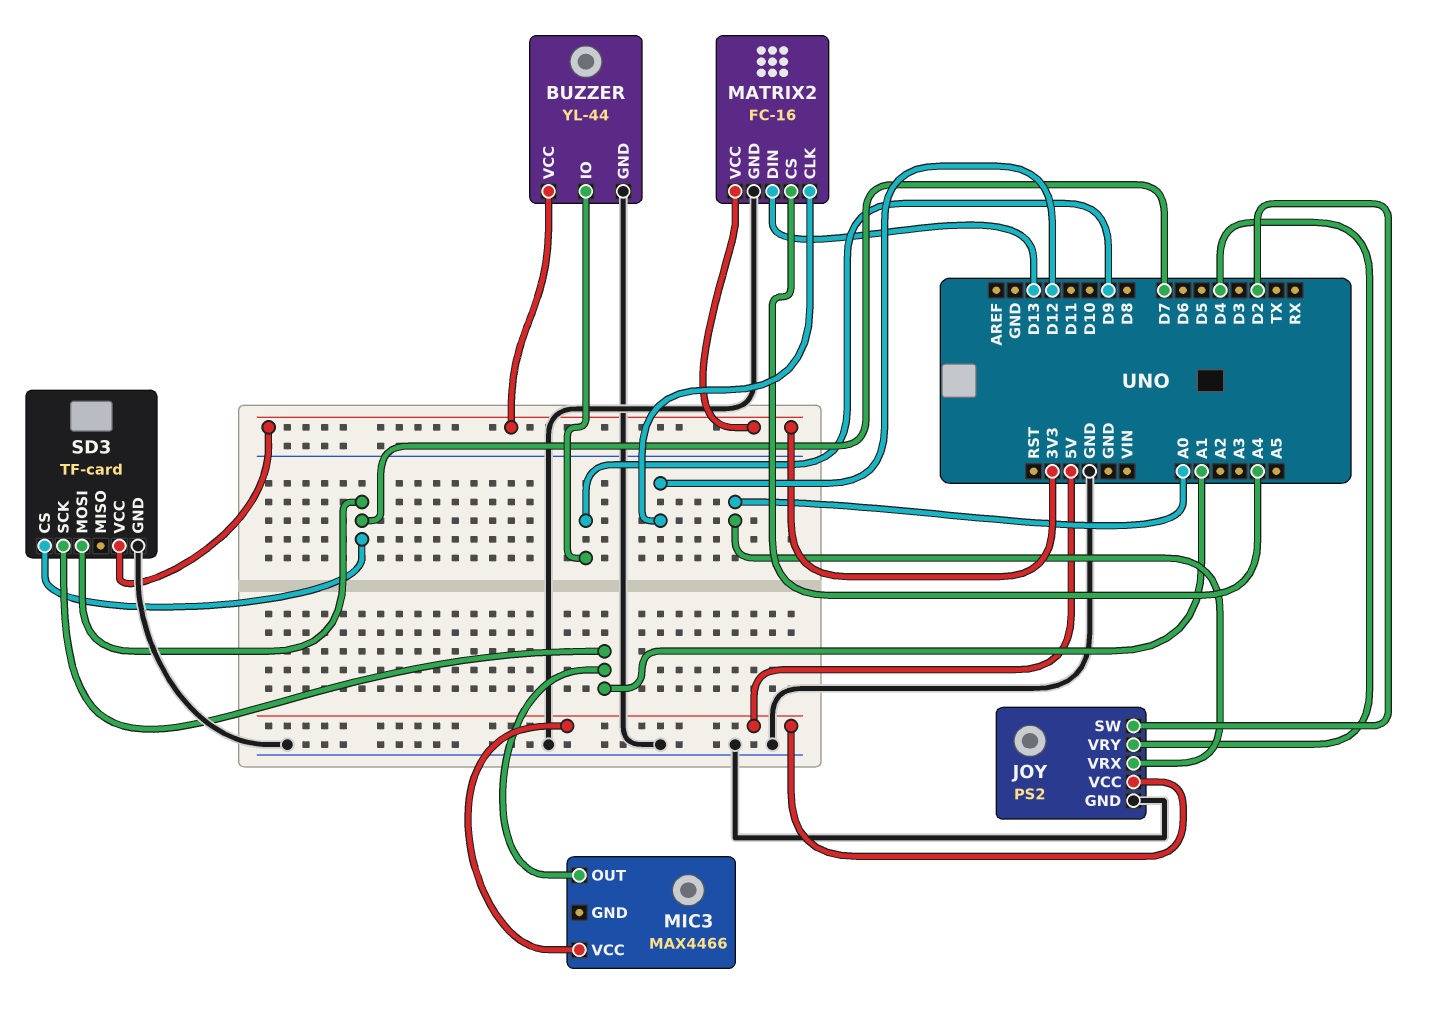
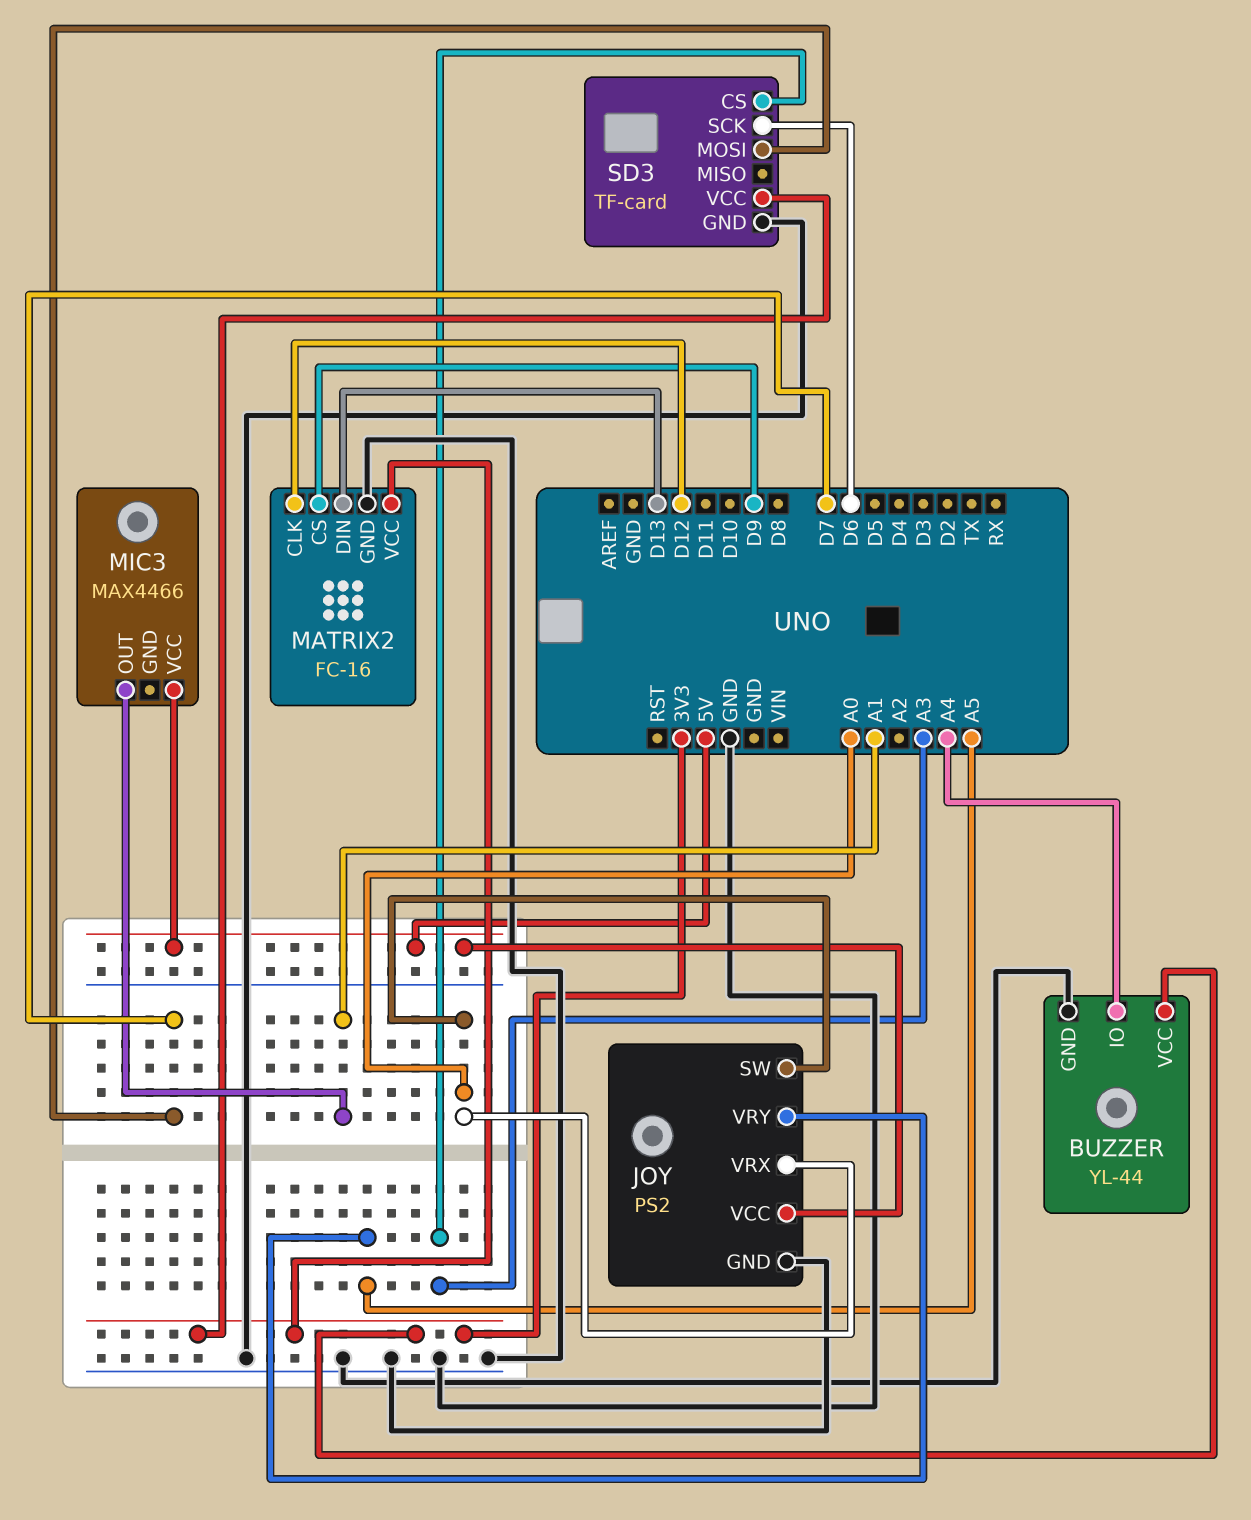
BUZZER pin IO: D9 -> A4
JOY pin SW: D2 -> A0
JOY pin VRY: D4 -> A5
MATRIX2 pin CS: A4 -> D9
SD3 pin CS: D7 -> A3
SD3 pin SCK: A1 -> D6

